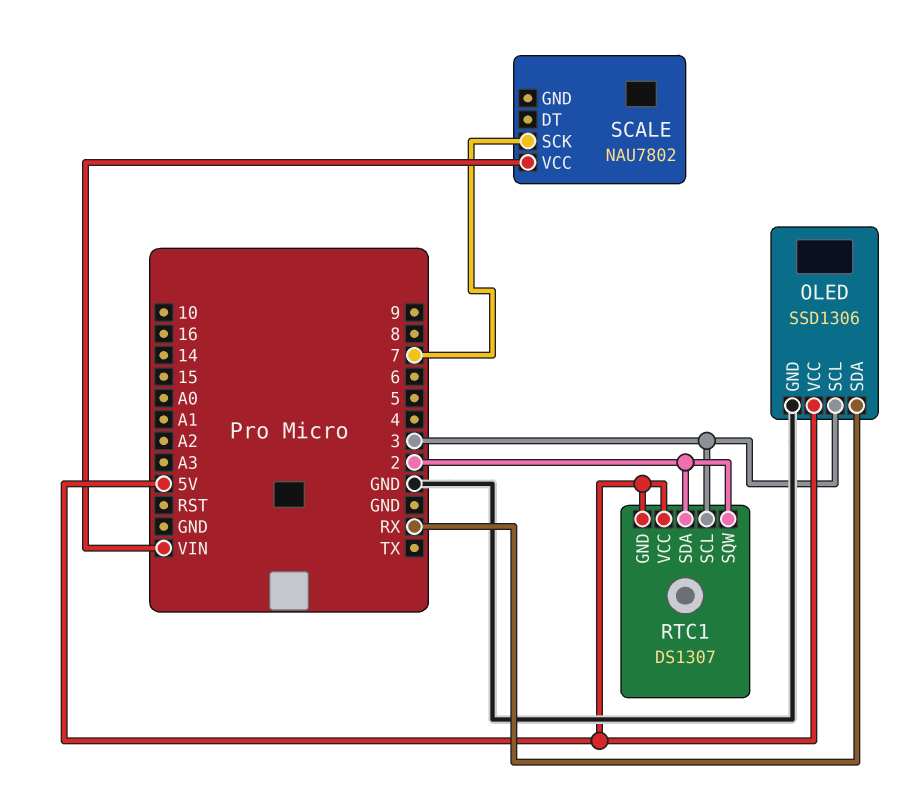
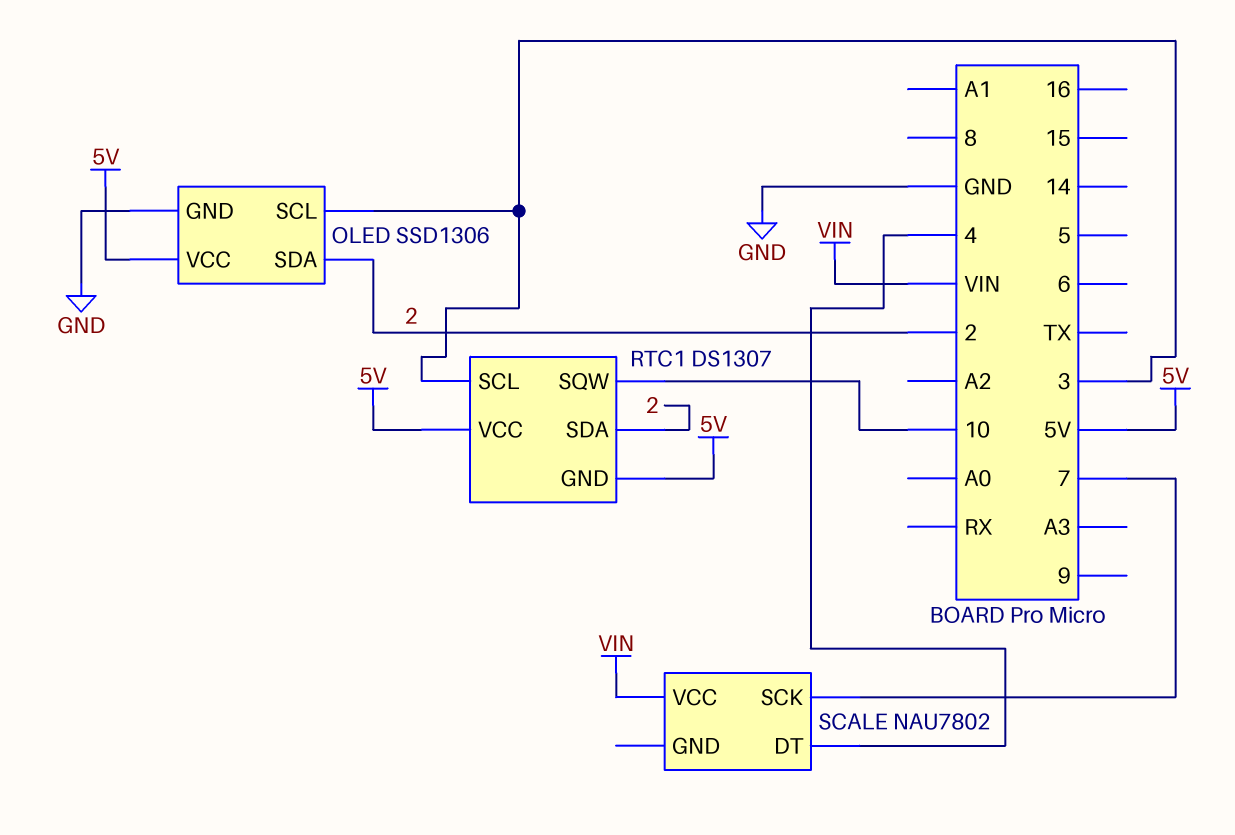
OLED pin SDA: RX -> 2
RTC1 pin SQW: 2 -> 10
SCALE pin DT: none -> 4

